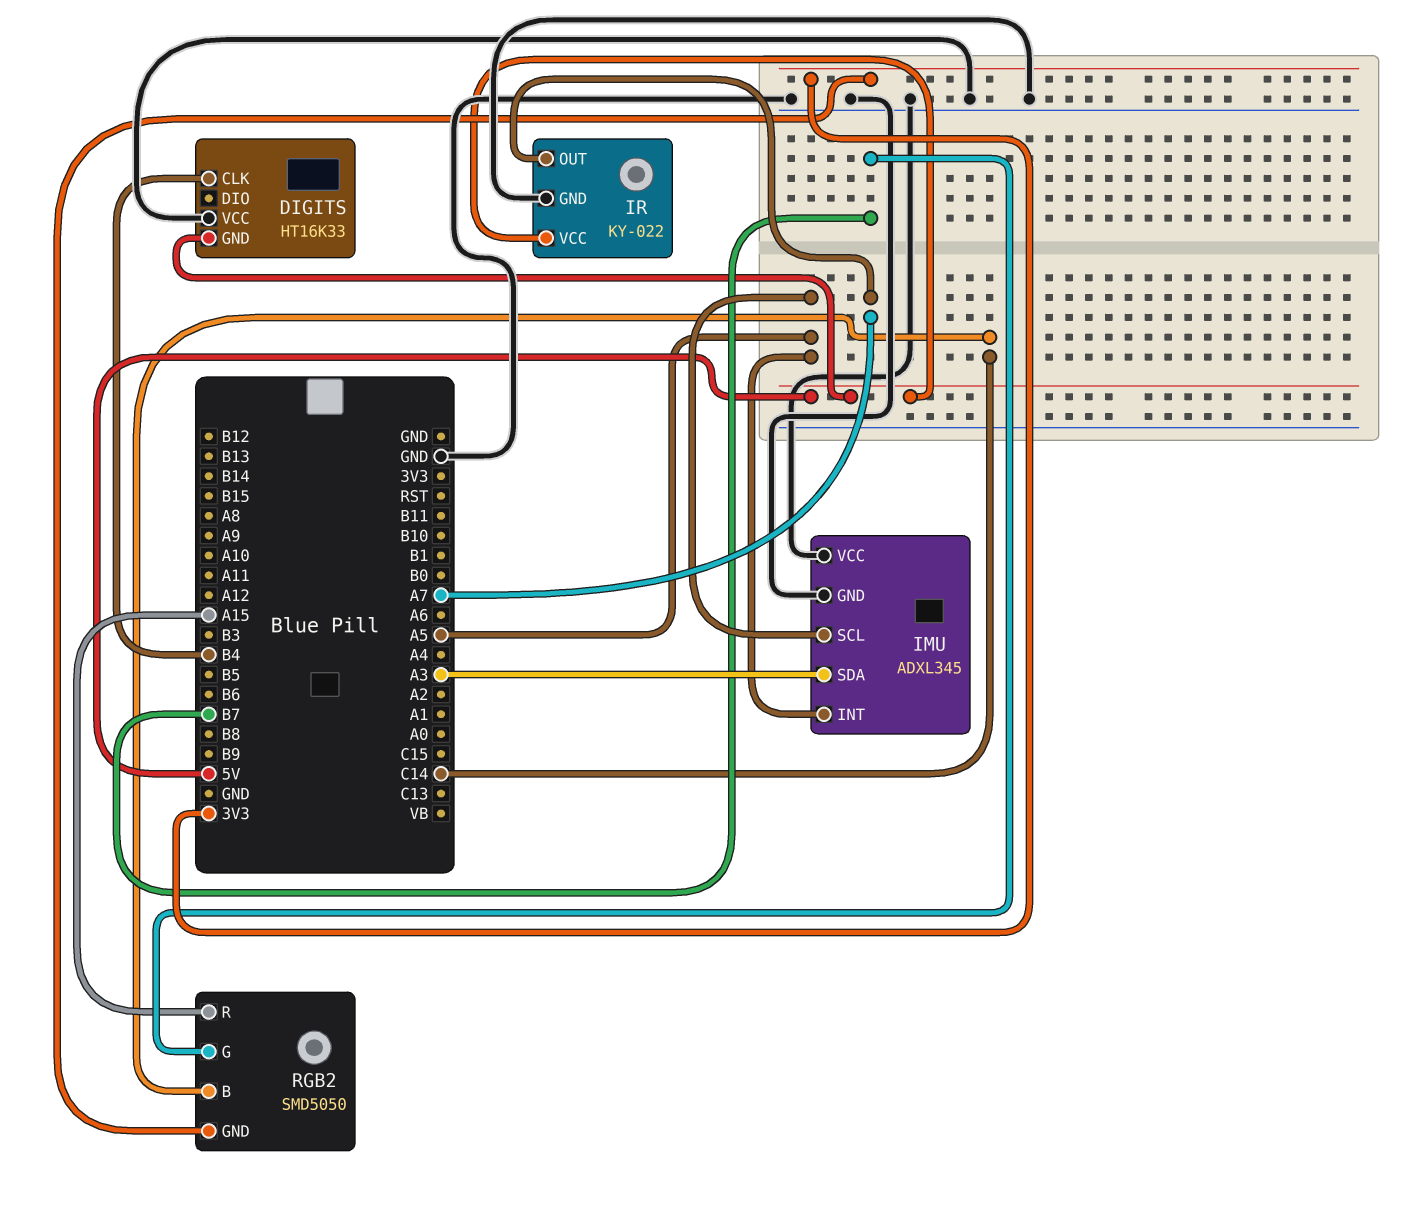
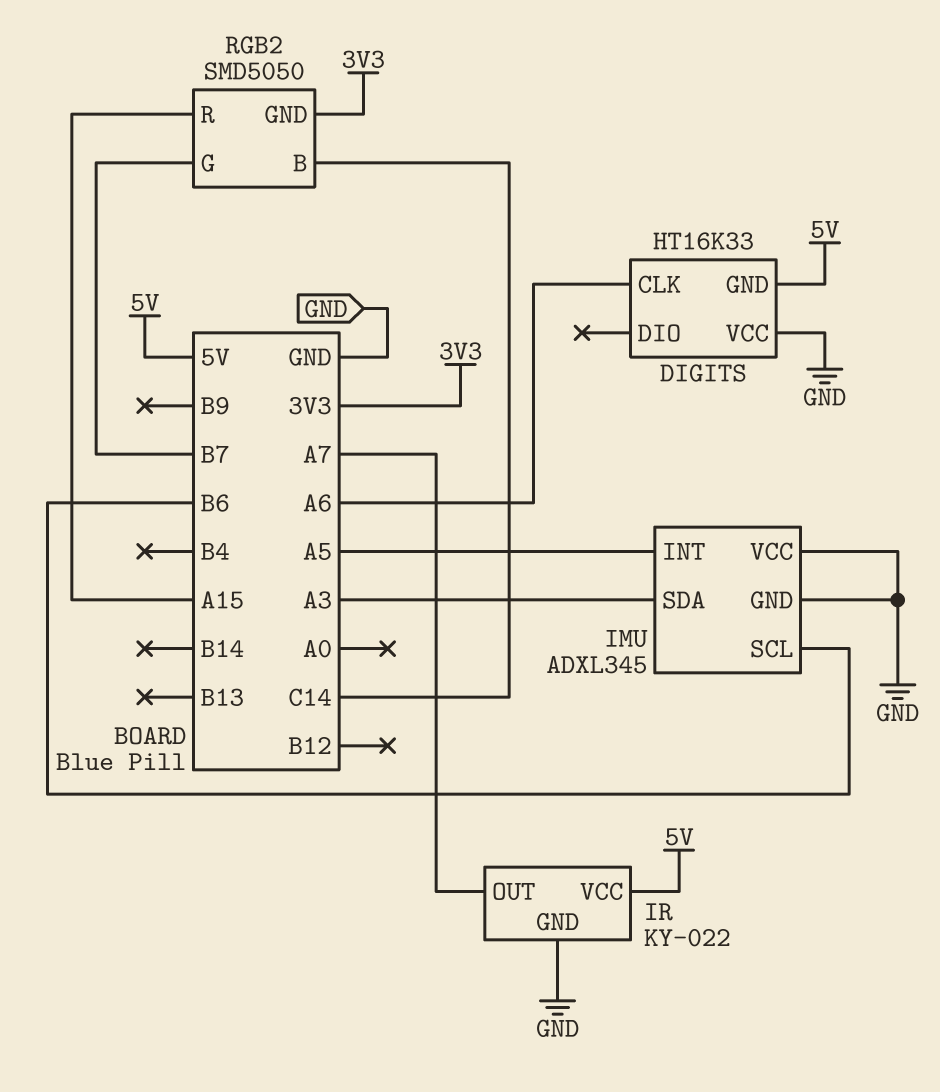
DIGITS pin CLK: B4 -> A6
IMU pin SCL: A5 -> B6

